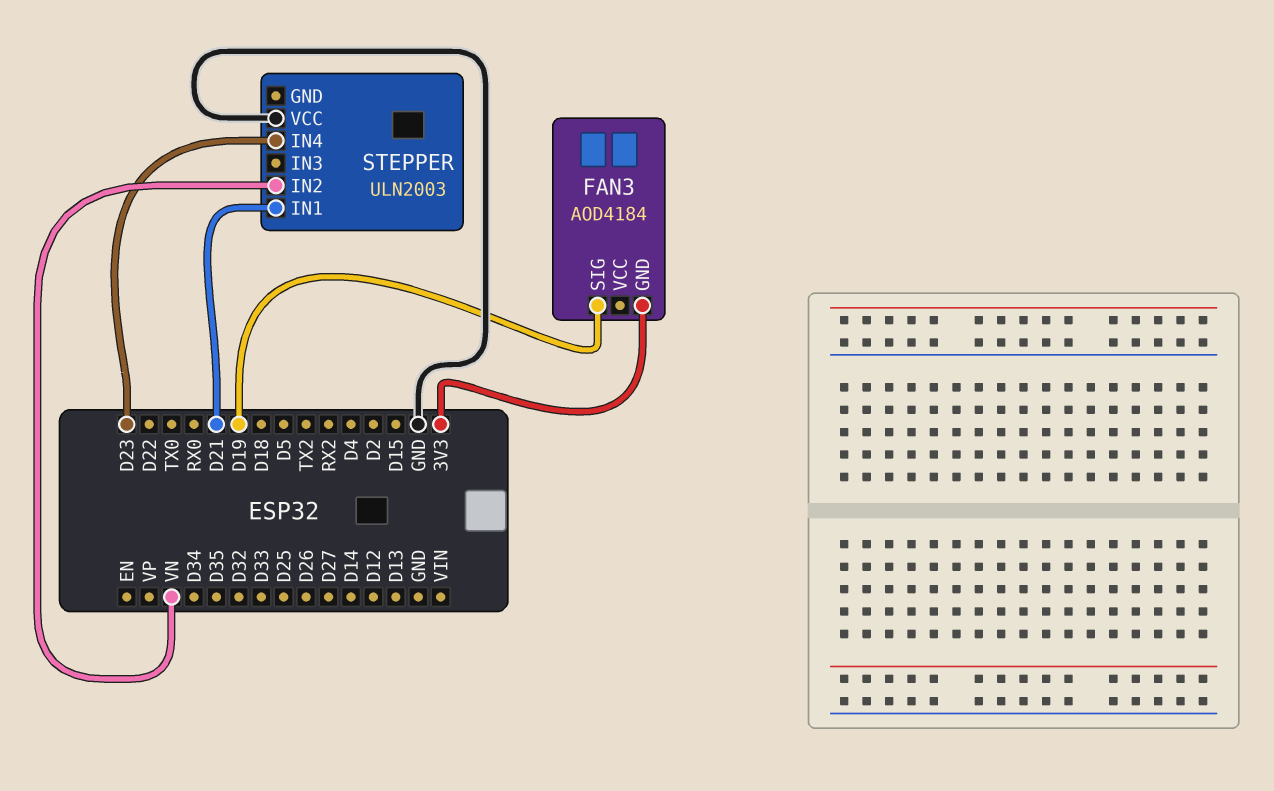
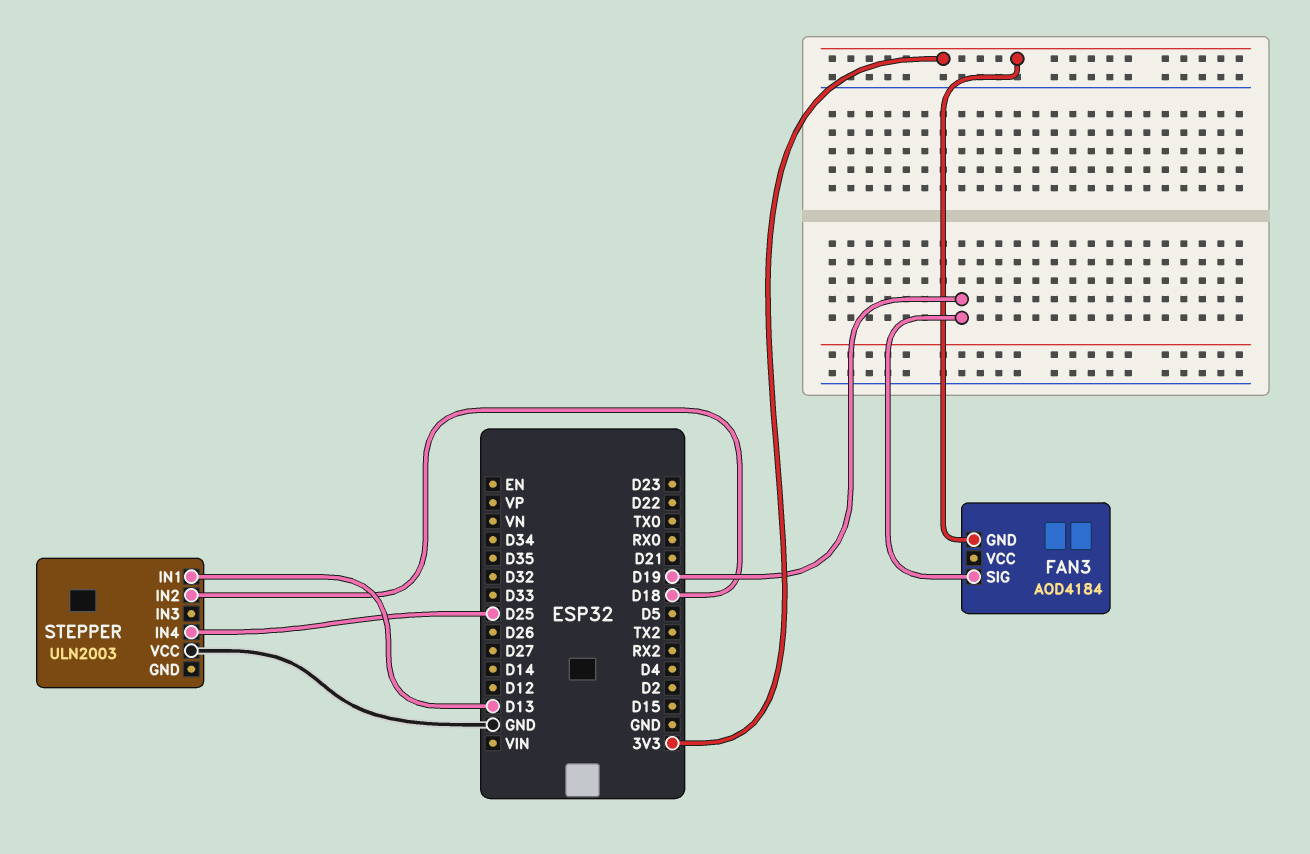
STEPPER pin IN1: D21 -> D13
STEPPER pin IN2: VN -> D18
STEPPER pin IN4: D23 -> D25

